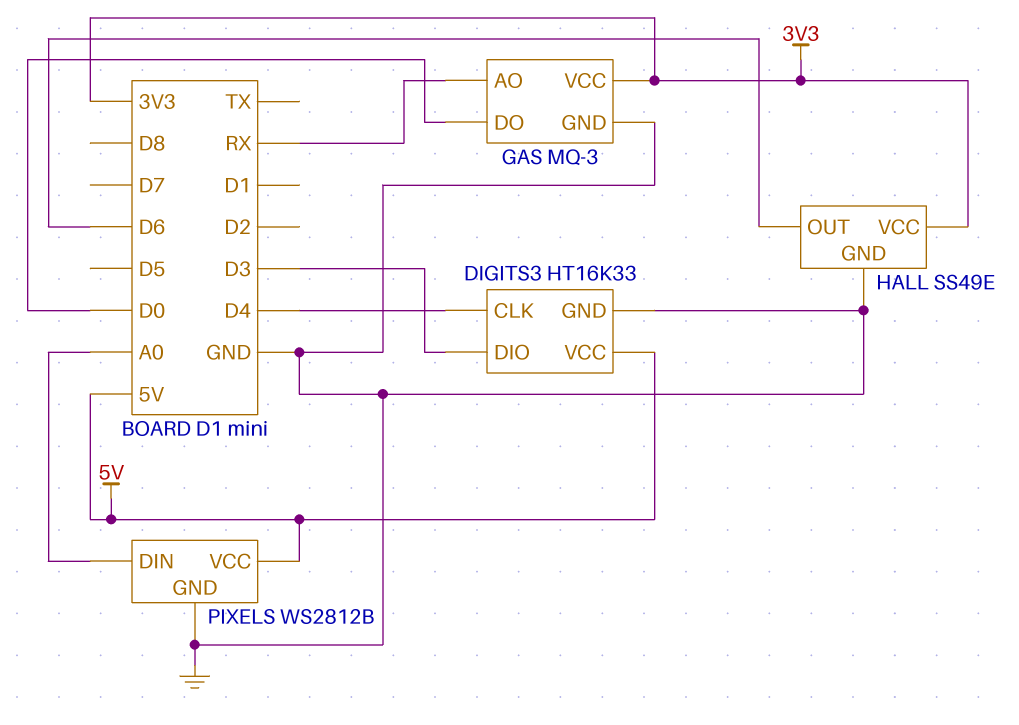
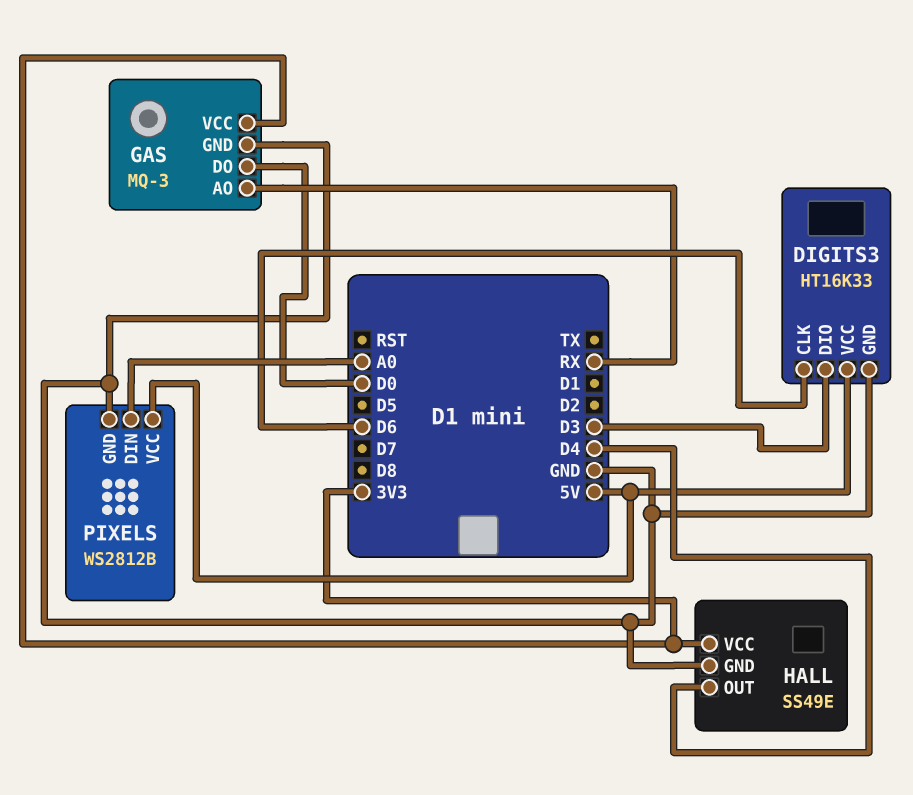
DIGITS3 pin CLK: D4 -> D6
HALL pin OUT: D6 -> D4

